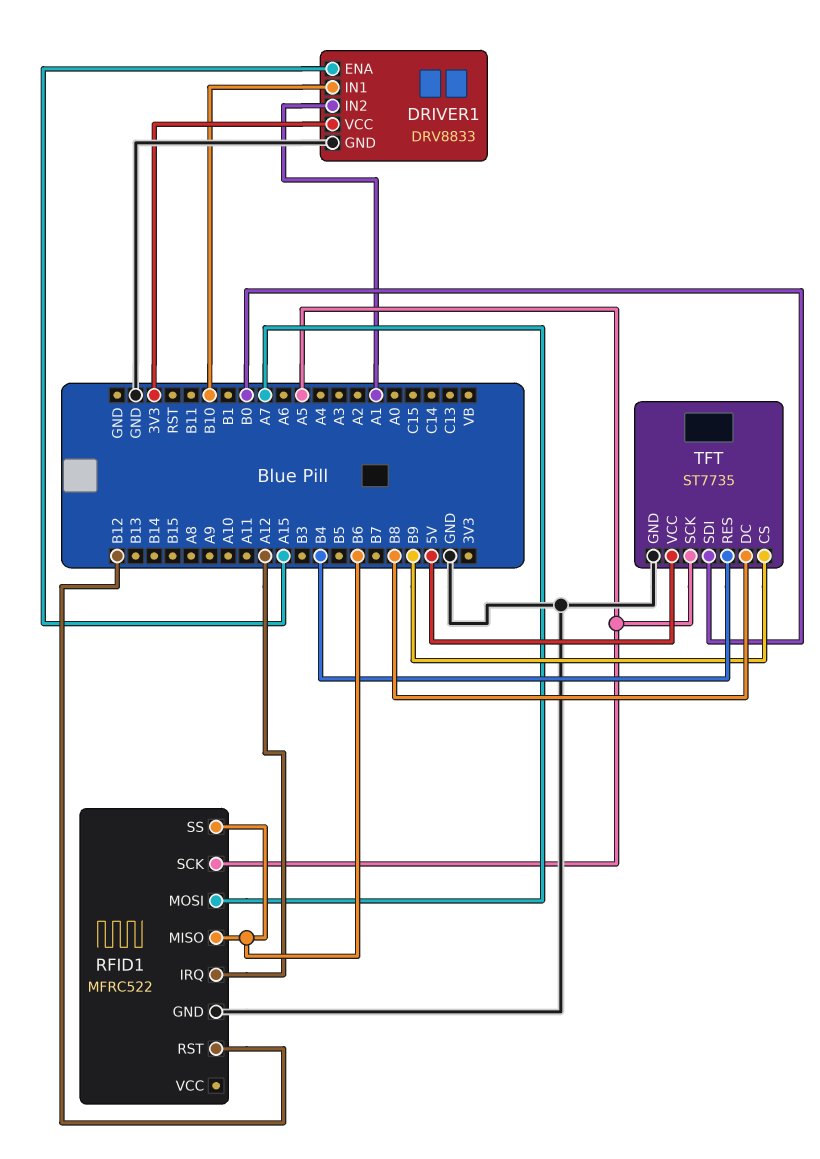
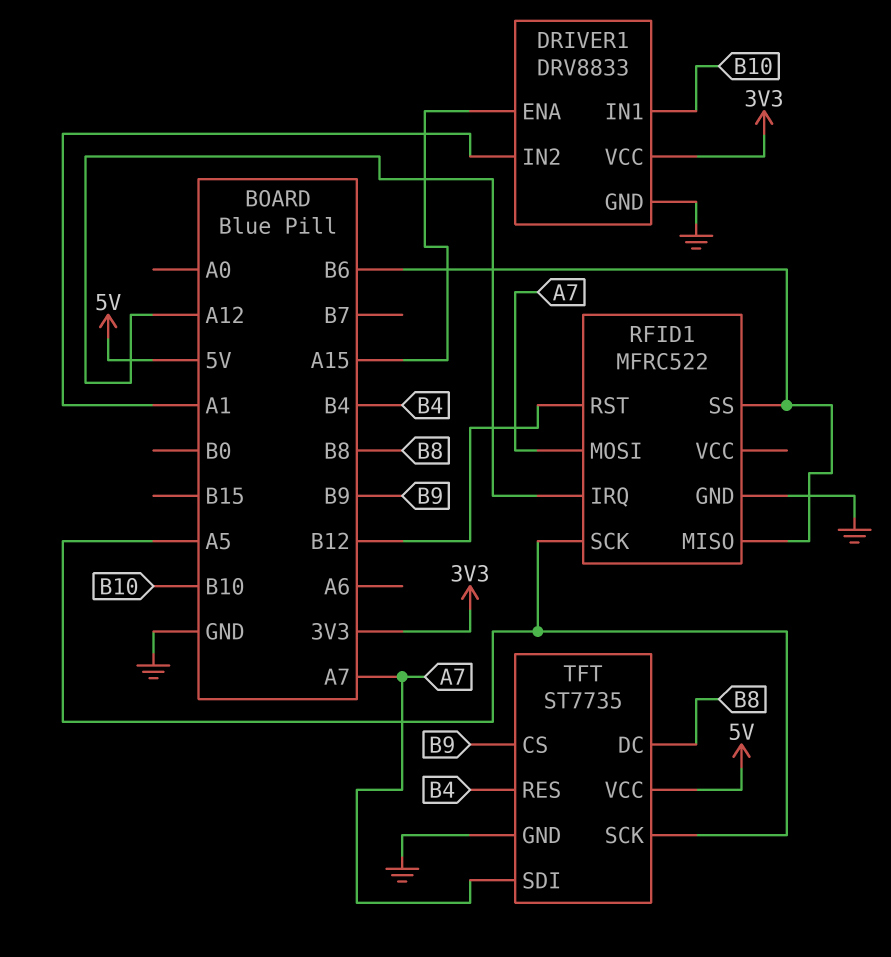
TFT pin SDI: B0 -> A7

